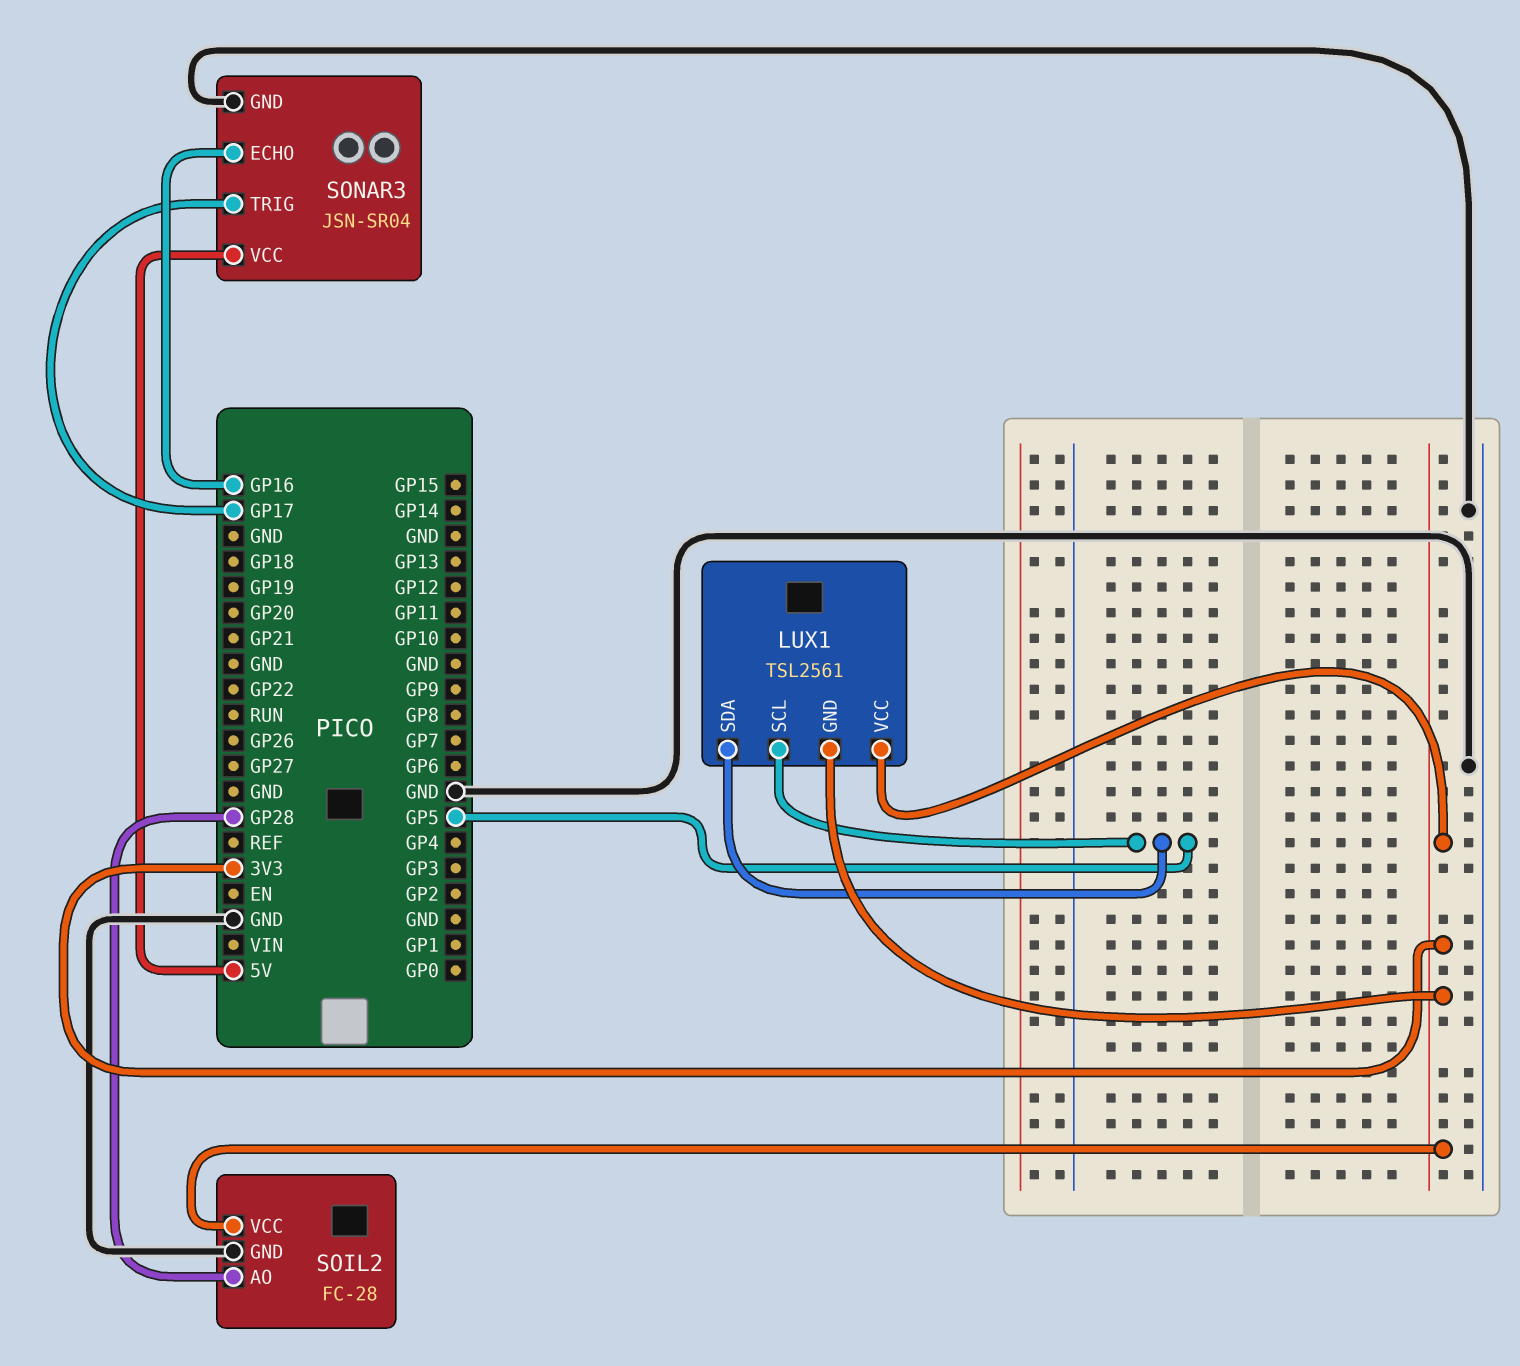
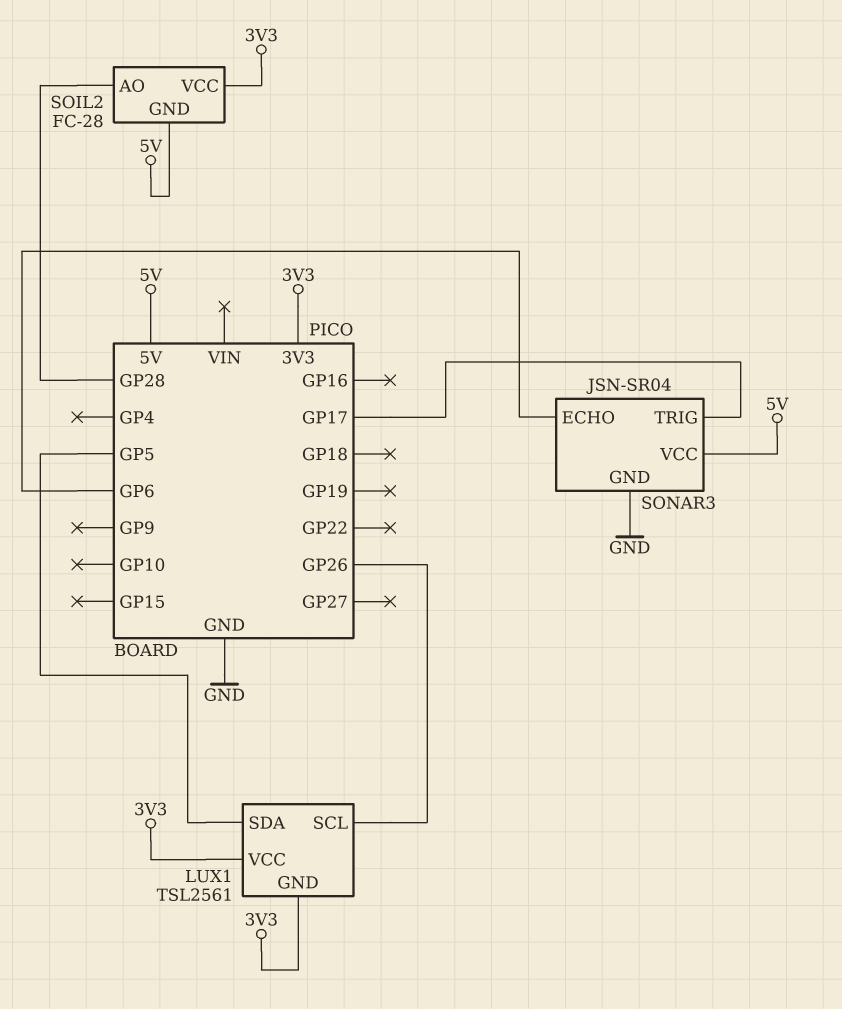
LUX1 pin SCL: GP5 -> GP26
SOIL2 pin GND: GND -> 5V
SONAR3 pin ECHO: GP16 -> GP6

